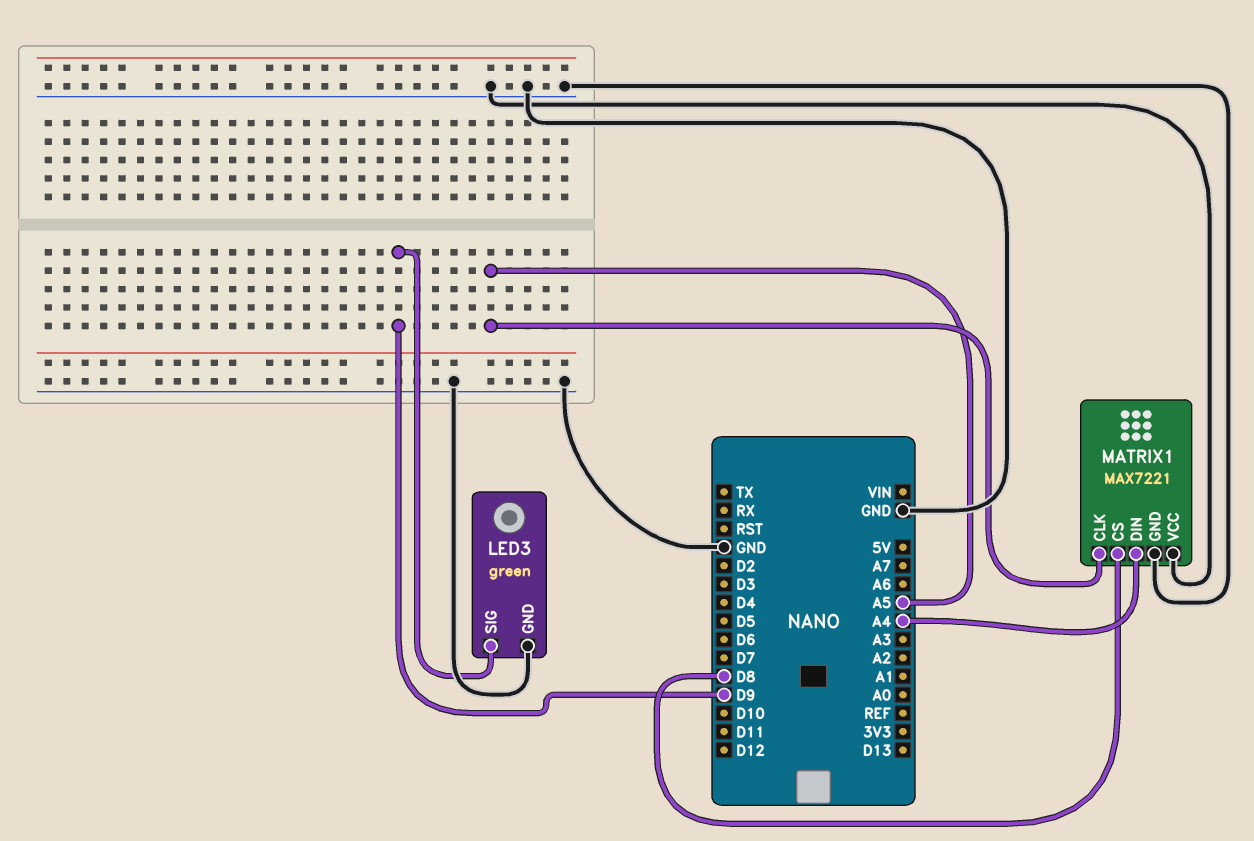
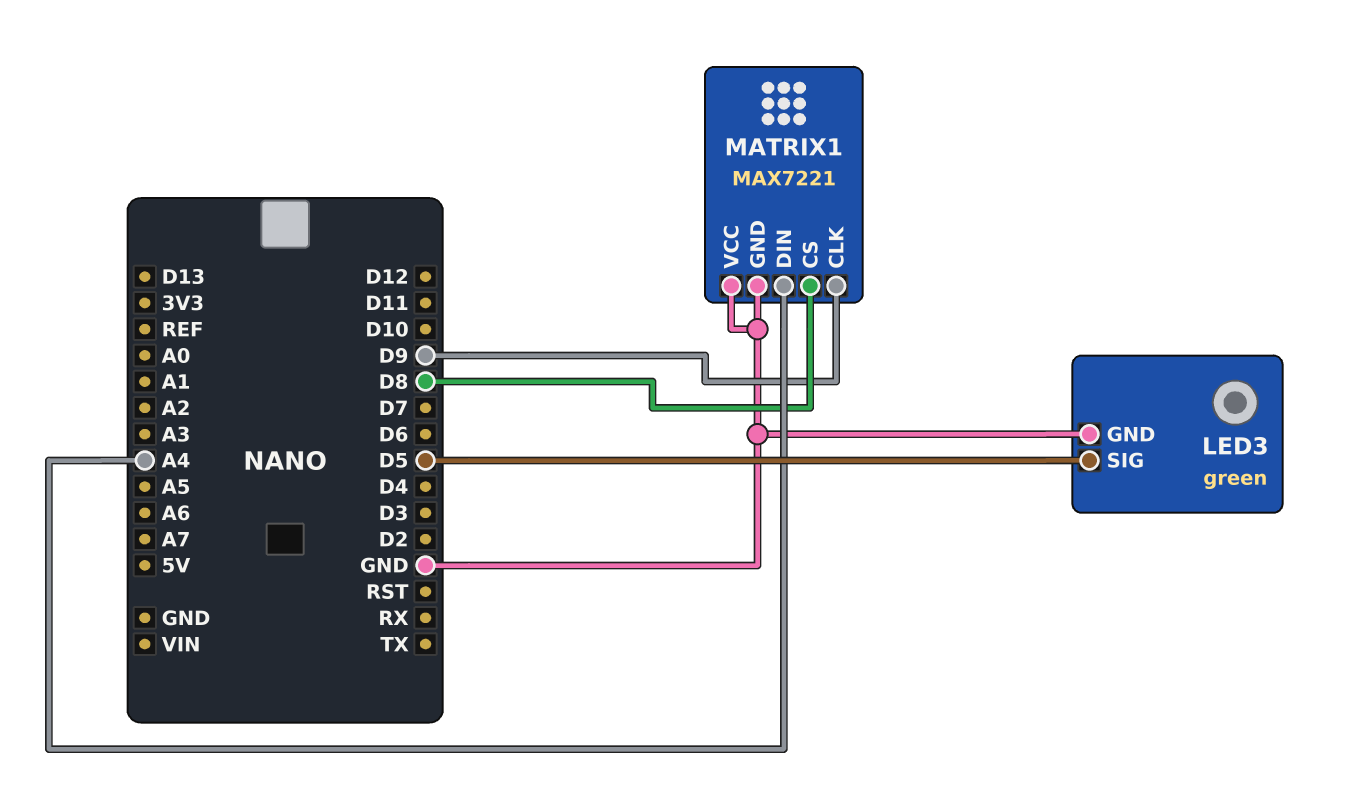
LED3 pin SIG: D9 -> D5
MATRIX1 pin CLK: A5 -> D9

